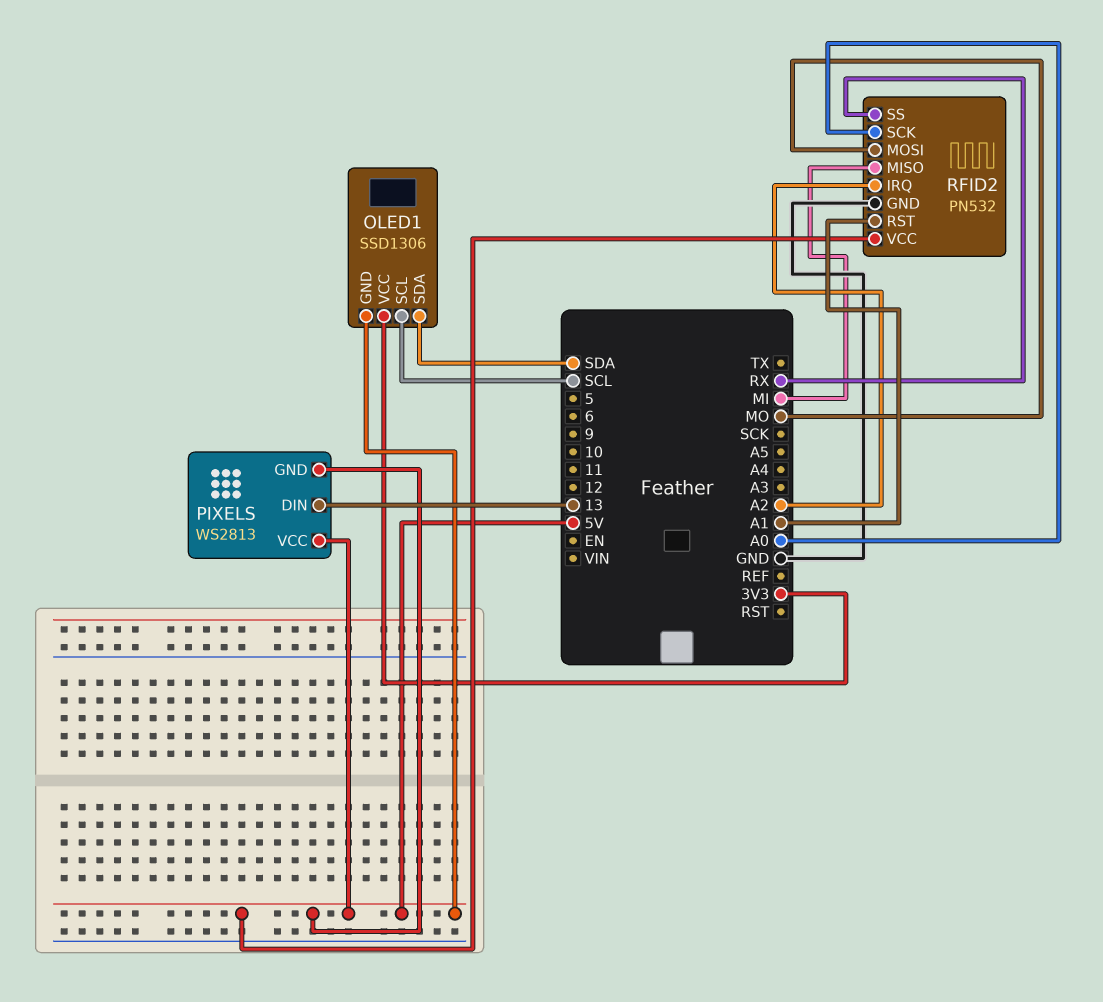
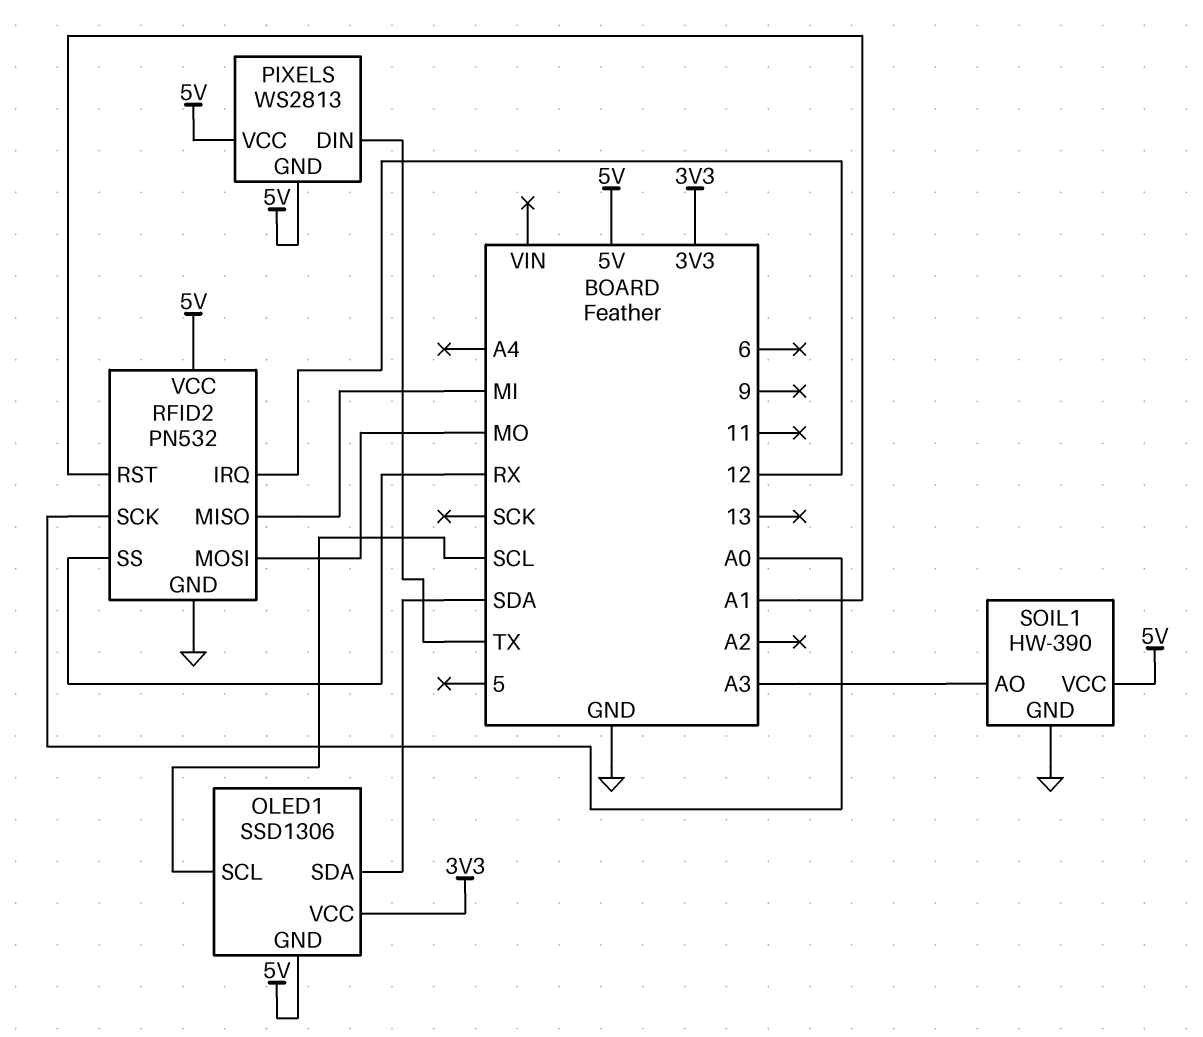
PIXELS pin DIN: 13 -> TX
RFID2 pin IRQ: A2 -> 12
SOIL1: none -> HW-390
SOIL1 pin AO: none -> A3
SOIL1 pin GND: none -> GND
SOIL1 pin VCC: none -> 5V

